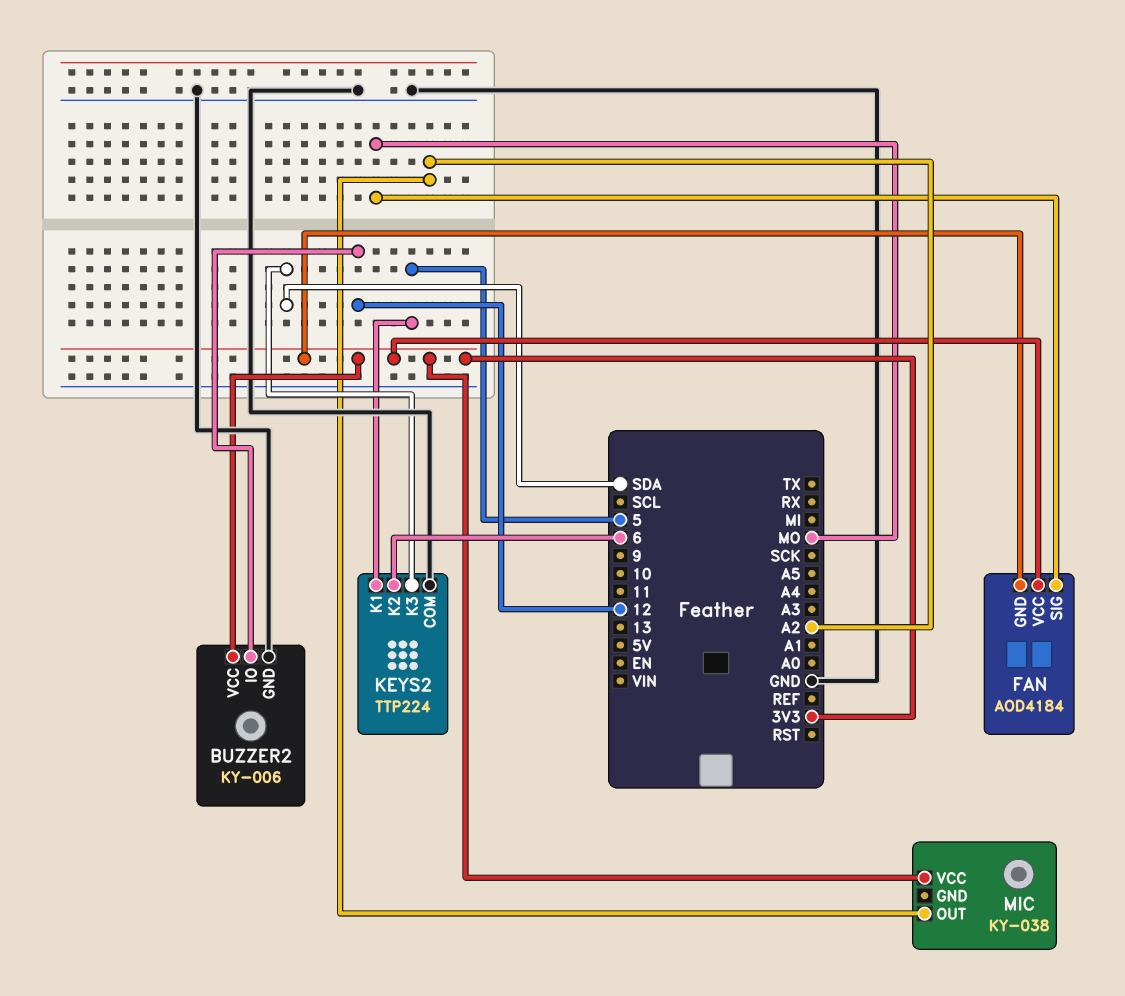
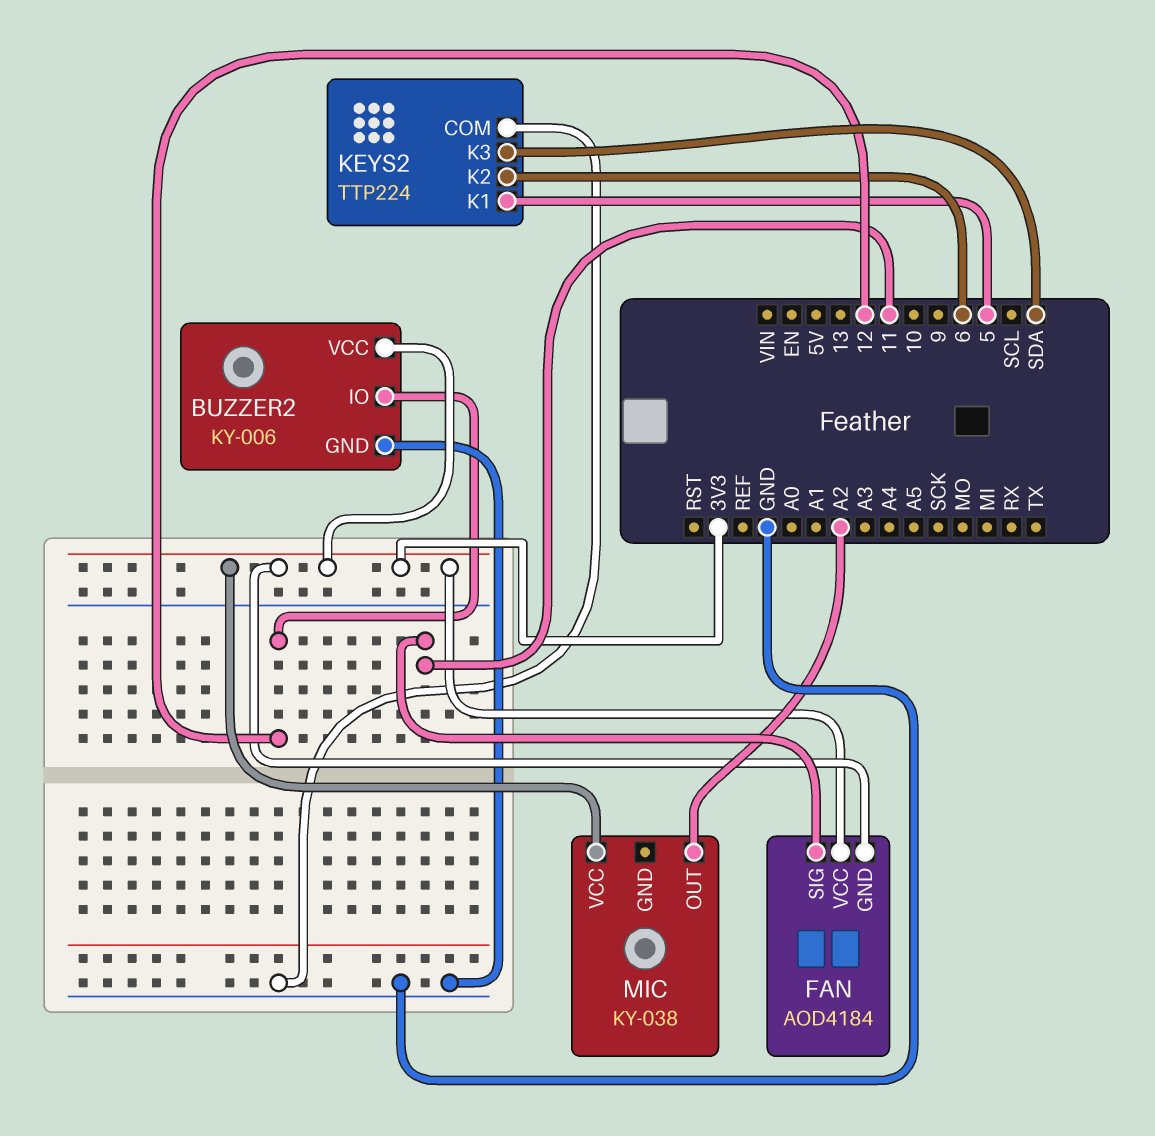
FAN pin SIG: MO -> 11

